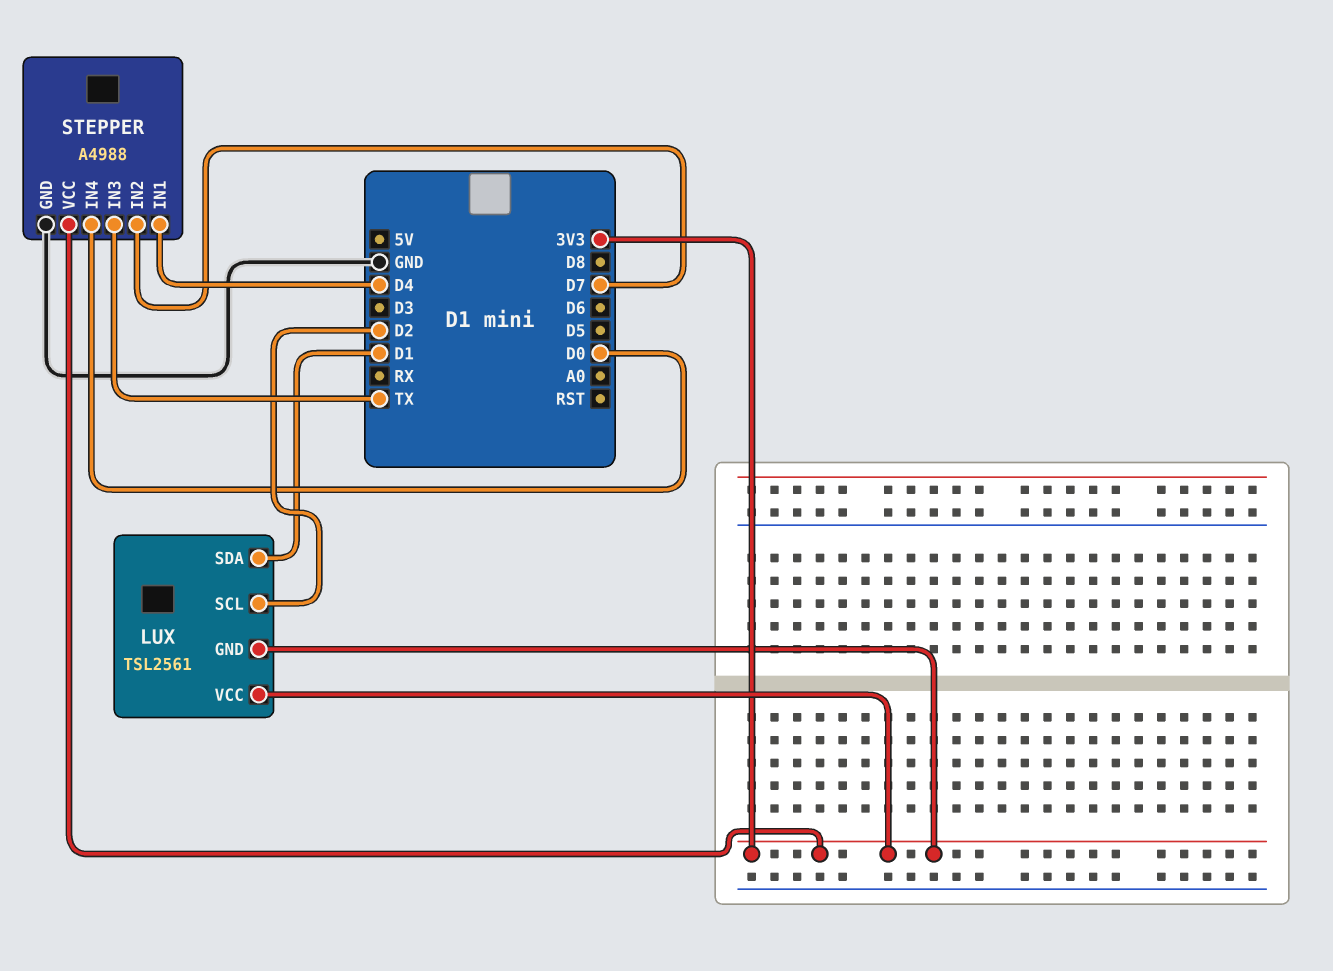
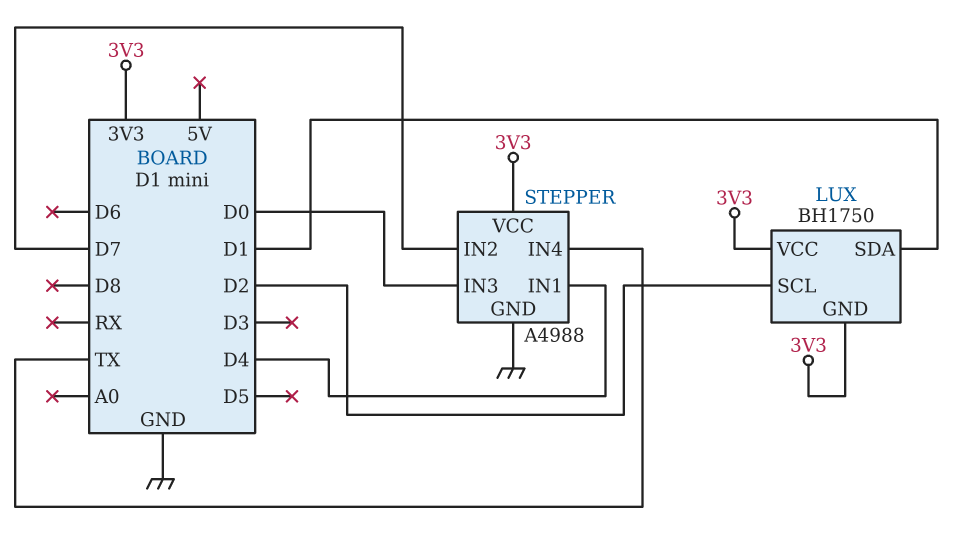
LUX: TSL2561 -> BH1750
STEPPER pin IN3: TX -> D0
STEPPER pin IN4: D0 -> TX

